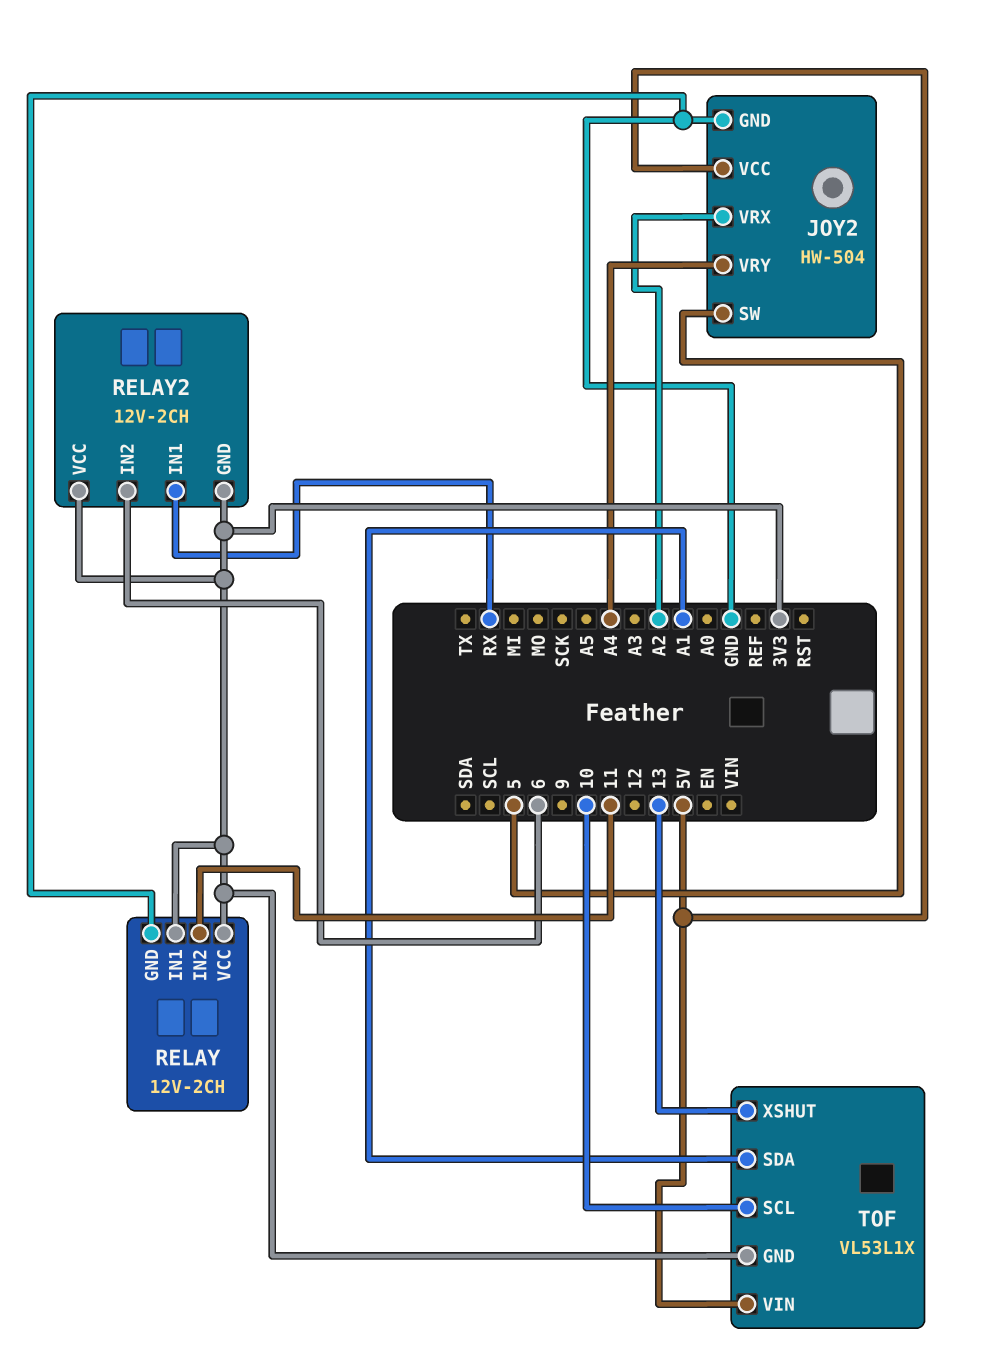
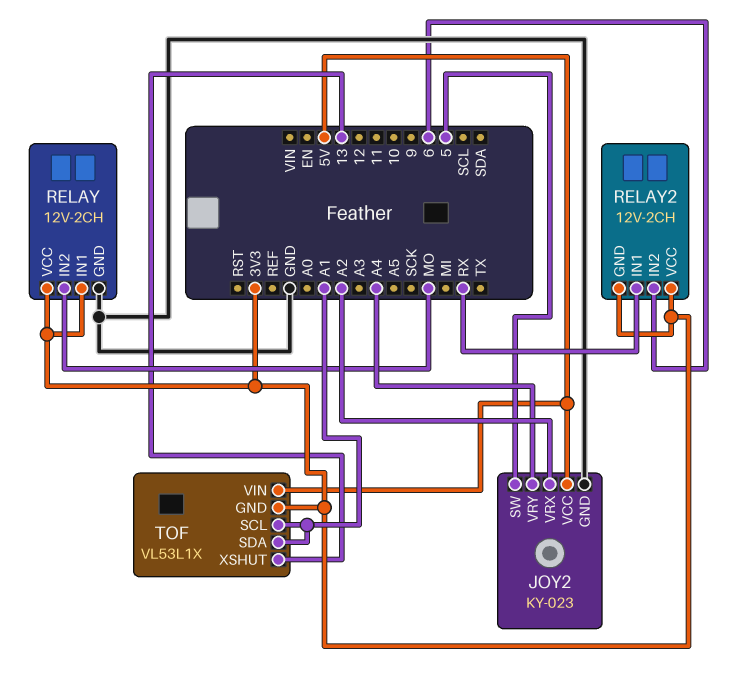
JOY2: HW-504 -> KY-023
RELAY pin IN2: 11 -> MO
TOF pin SCL: 10 -> A1

